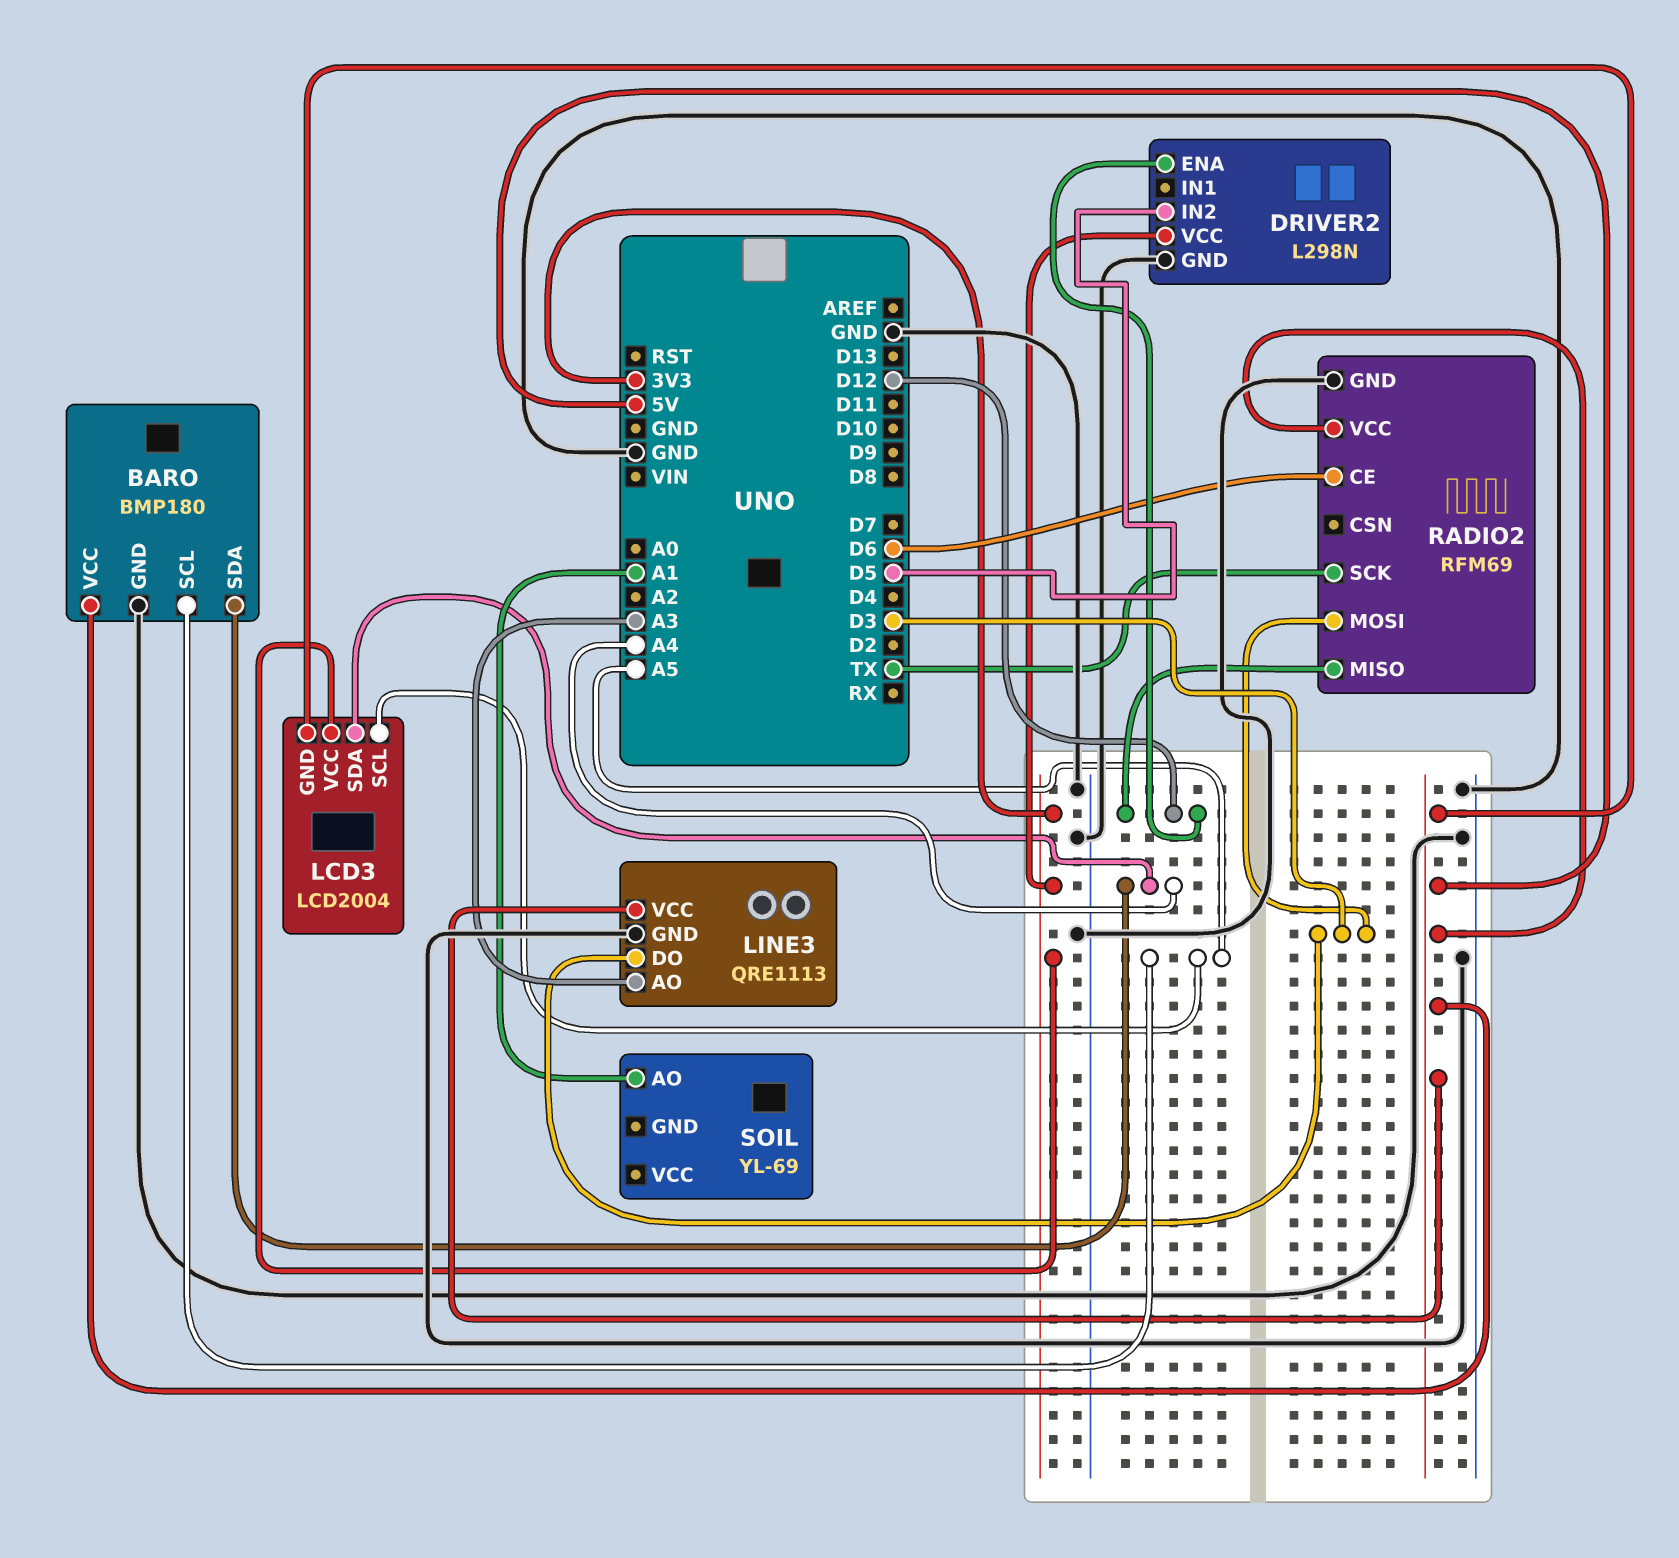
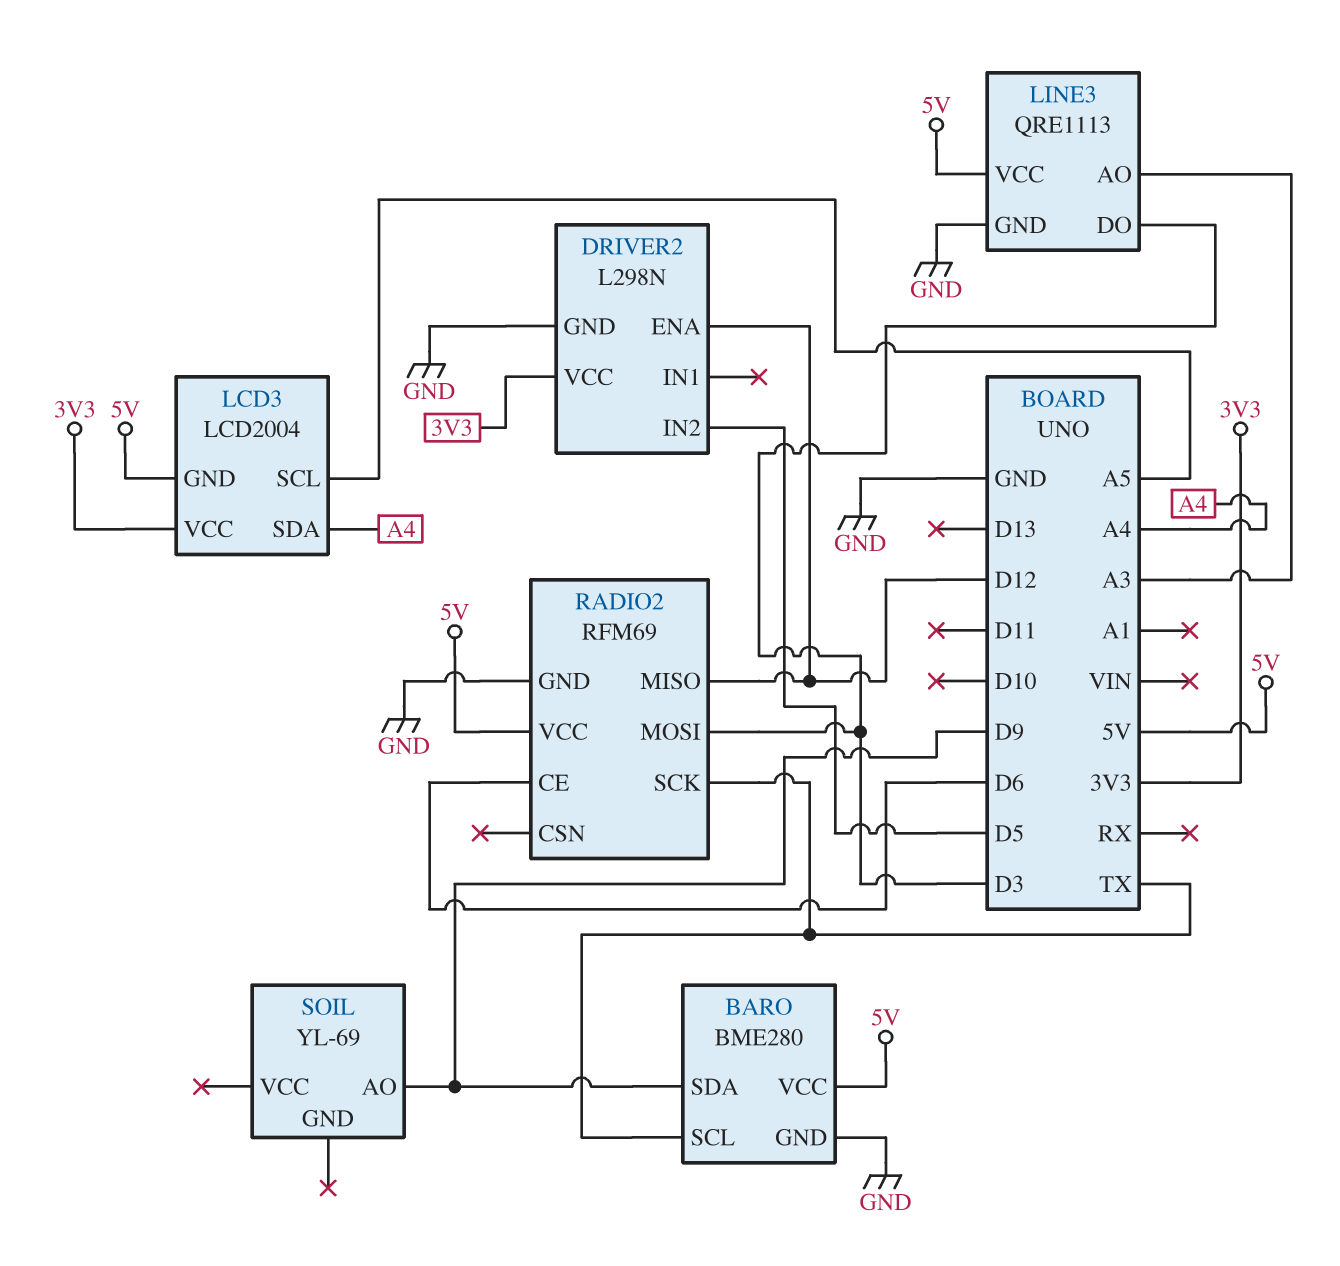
BARO: BMP180 -> BME280
BARO pin SCL: A5 -> TX
BARO pin SDA: A4 -> D9
SOIL pin AO: A1 -> D9

